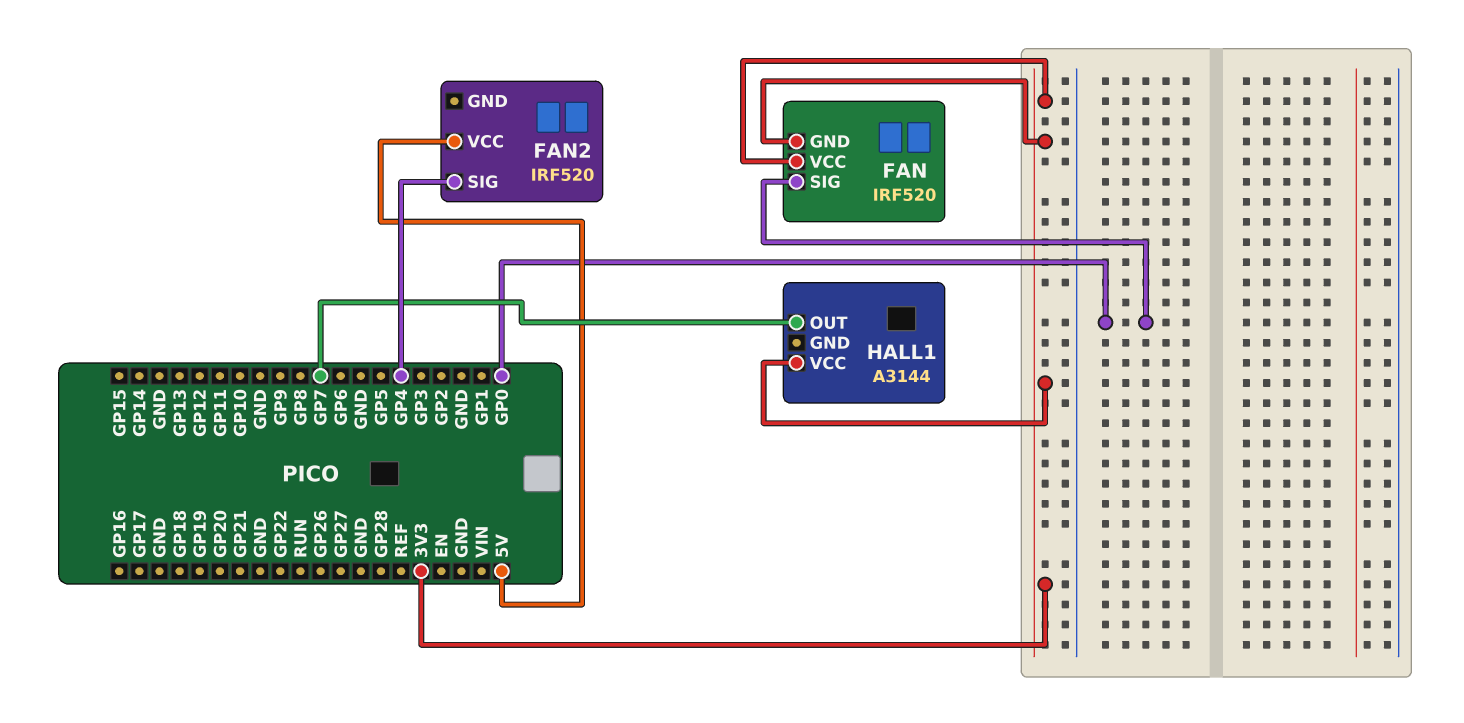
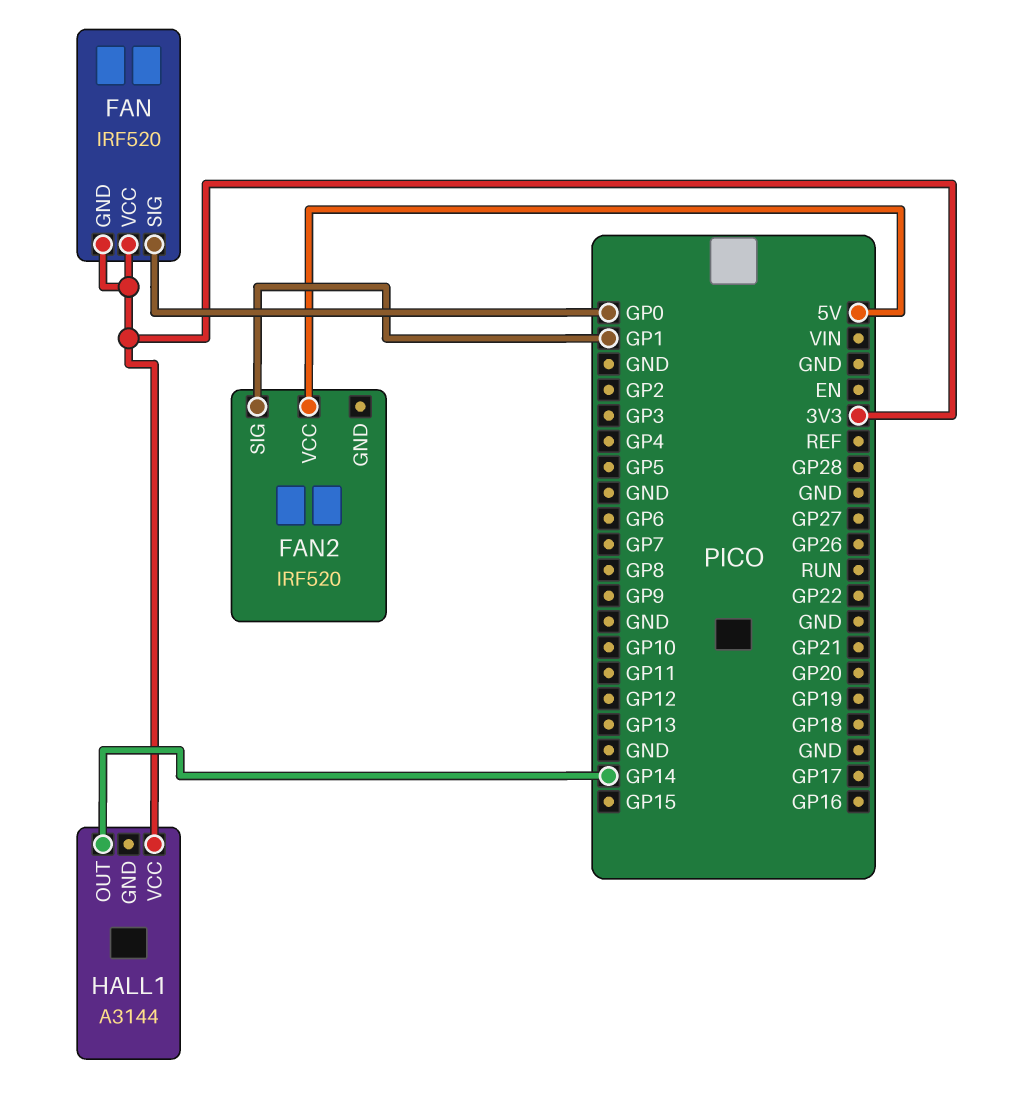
FAN2 pin SIG: GP4 -> GP1
HALL1 pin OUT: GP7 -> GP14

